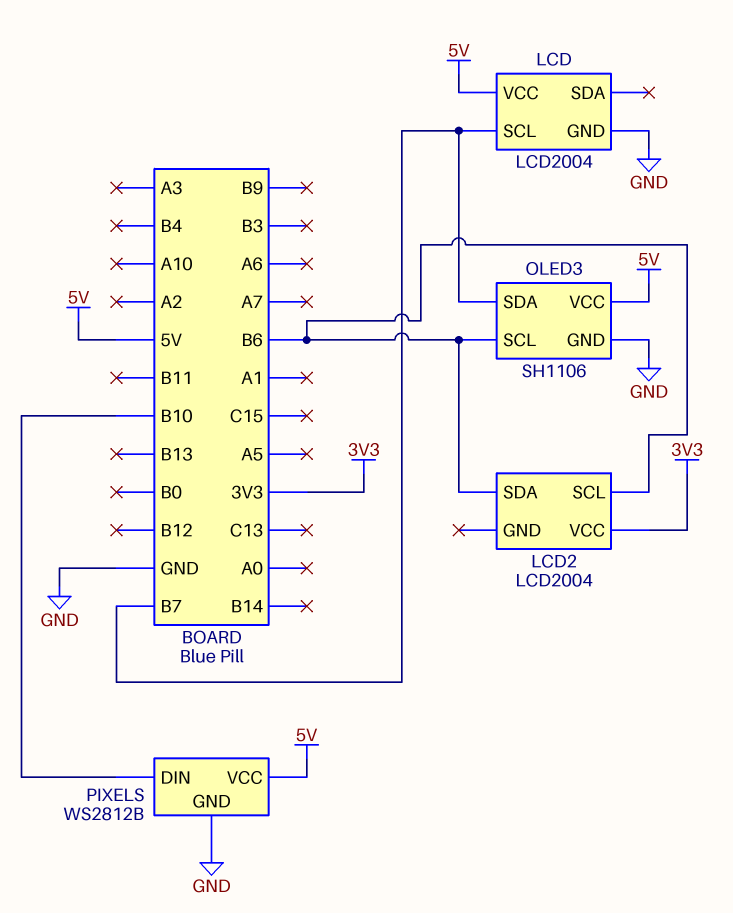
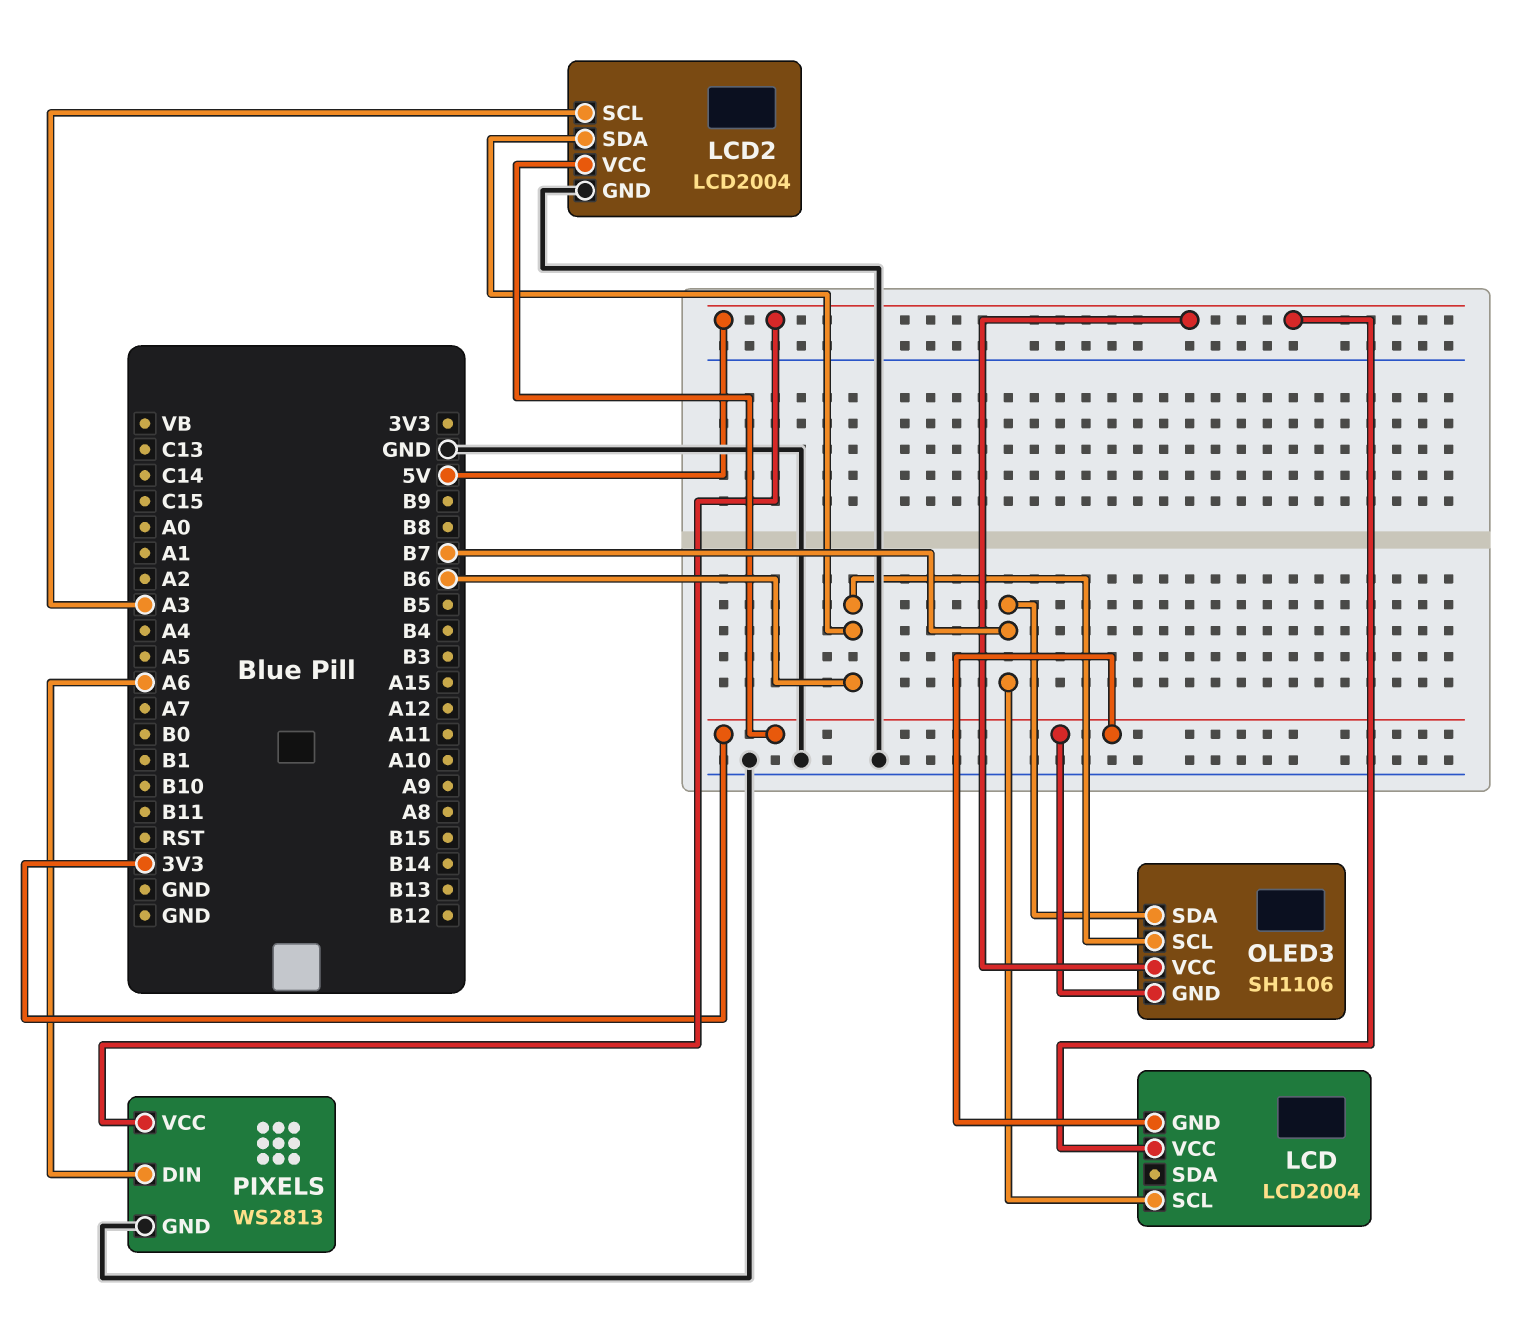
LCD pin GND: GND -> 3V3
LCD2 pin GND: none -> GND
LCD2 pin SCL: B6 -> A3
OLED3 pin GND: GND -> 3V3
PIXELS: WS2812B -> WS2813
PIXELS pin DIN: B10 -> A6

